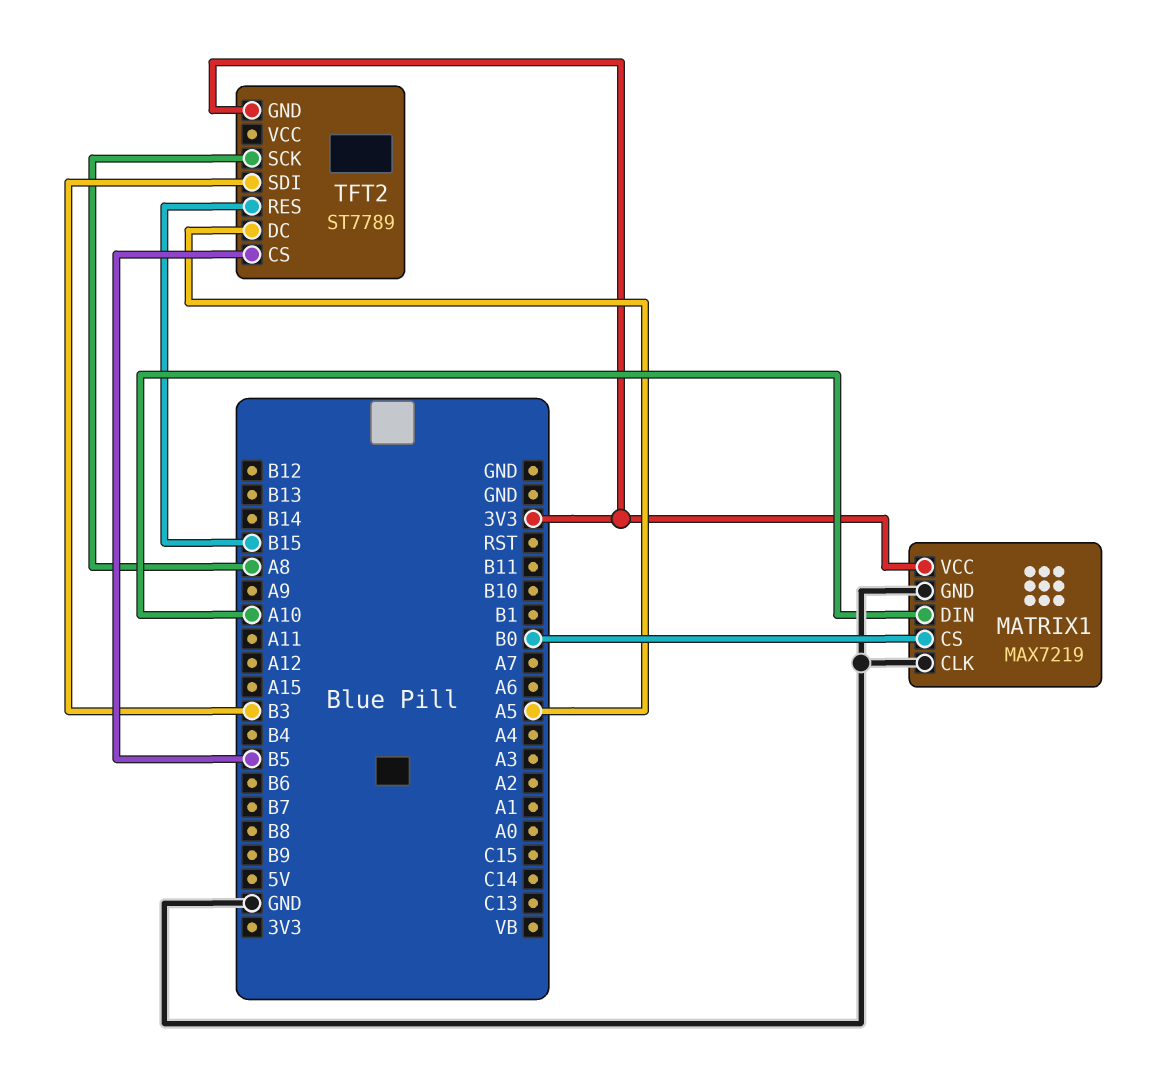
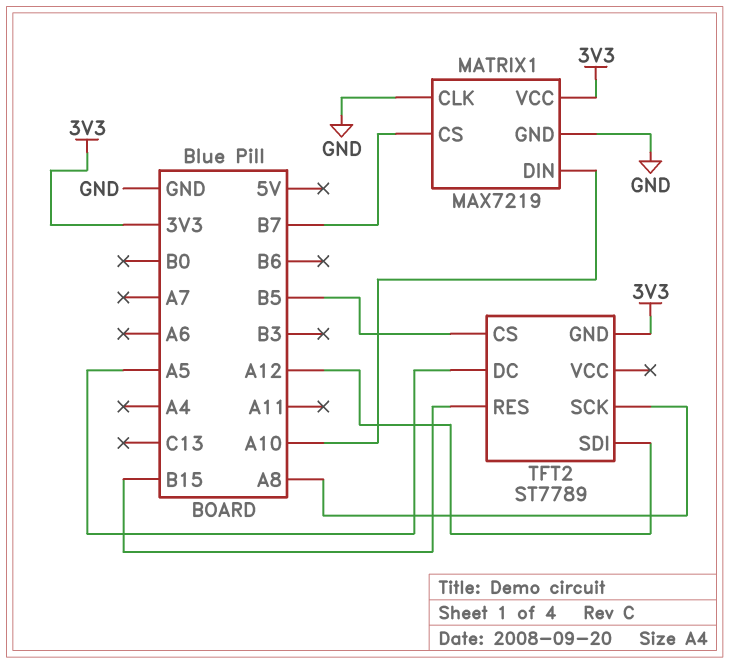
MATRIX1 pin CS: B0 -> B7
TFT2 pin SDI: B3 -> A12

